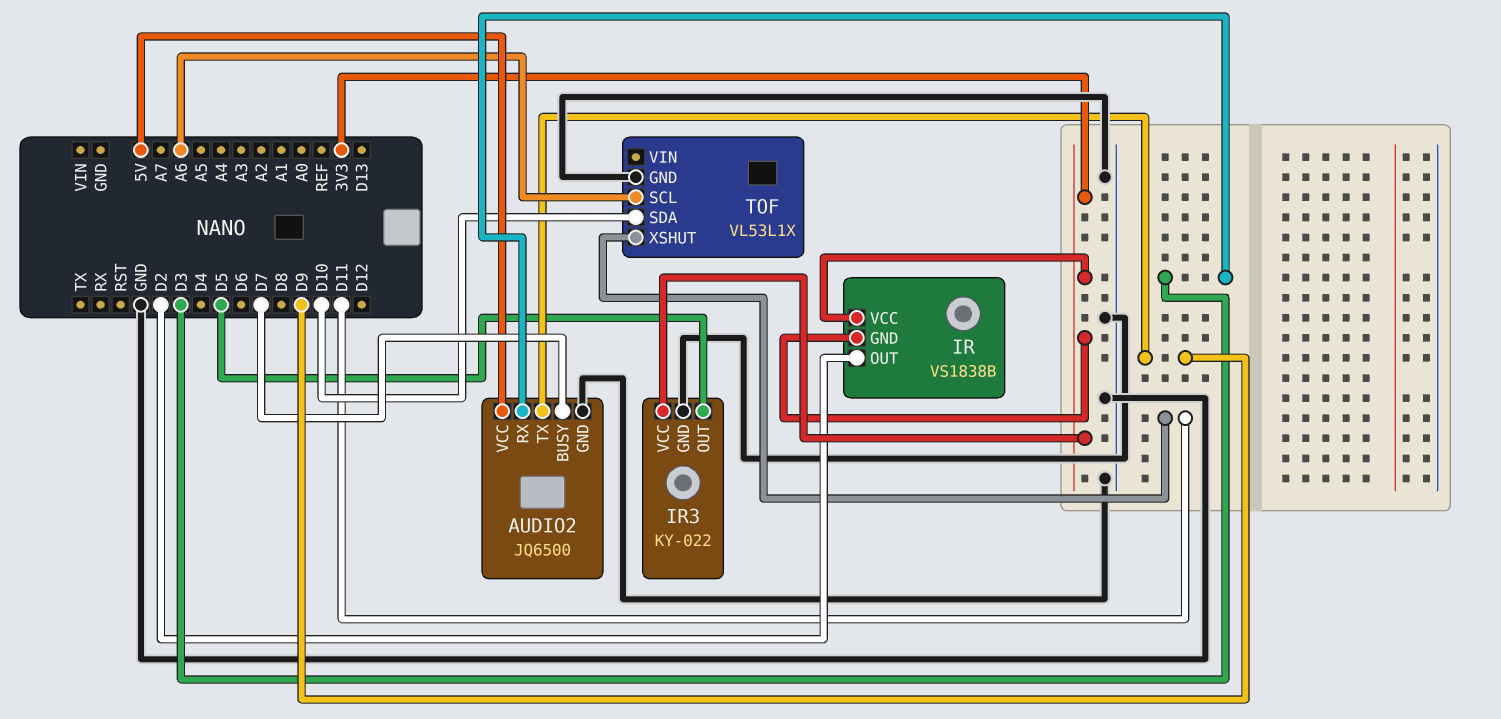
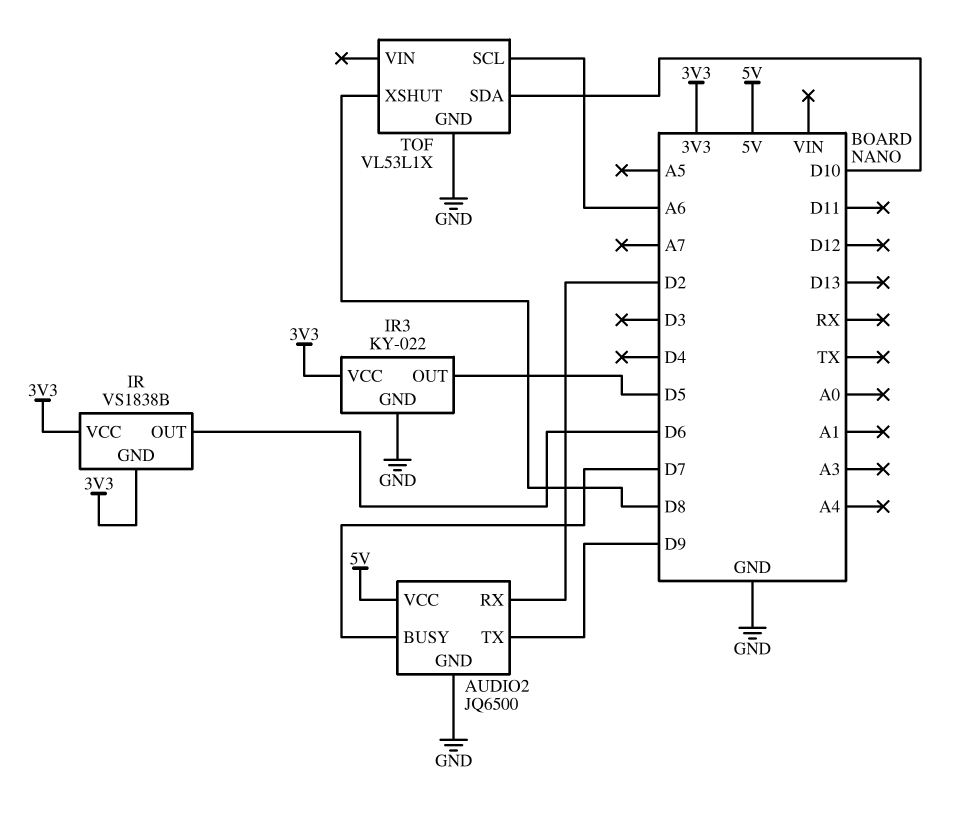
AUDIO2 pin RX: D3 -> D2
IR pin OUT: D2 -> D6
TOF pin XSHUT: D11 -> D8

